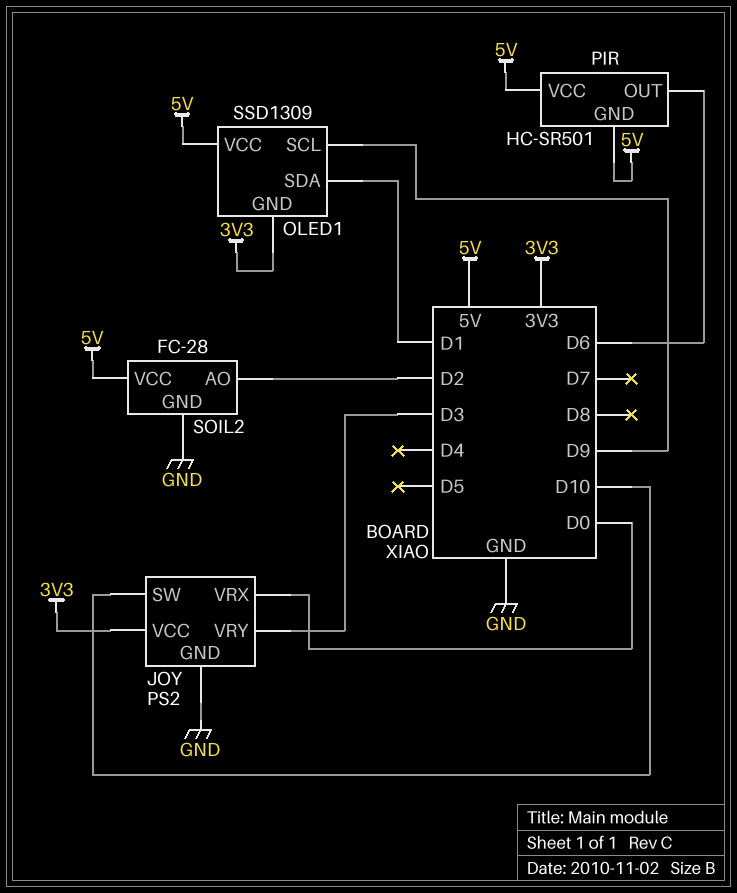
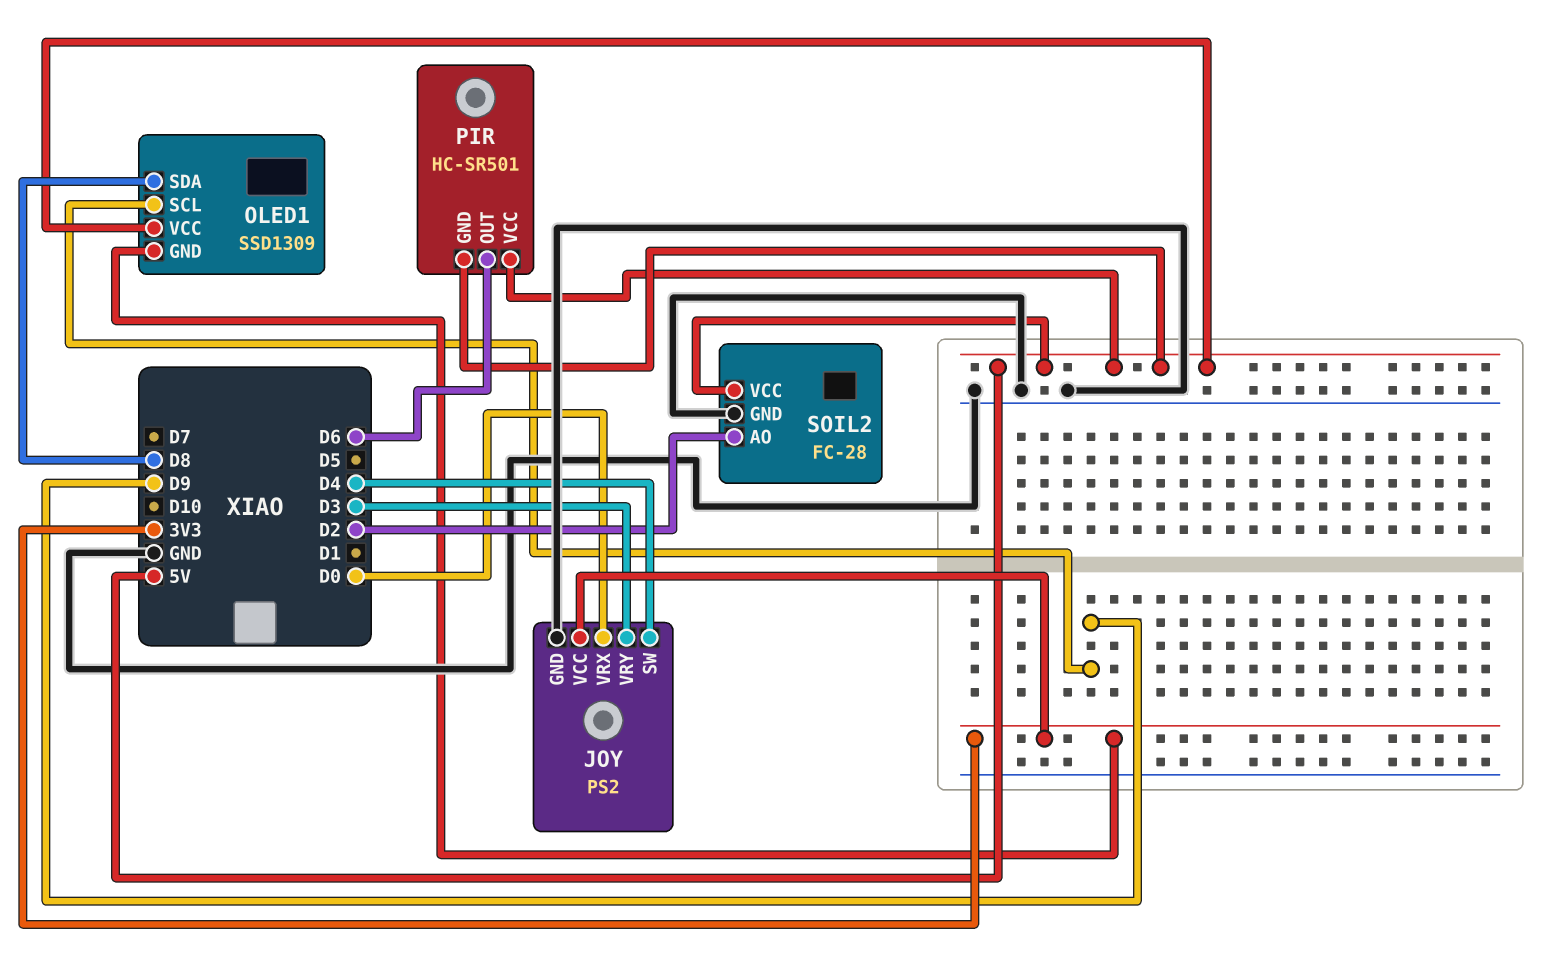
JOY pin SW: D10 -> D4
OLED1 pin SDA: D1 -> D8

